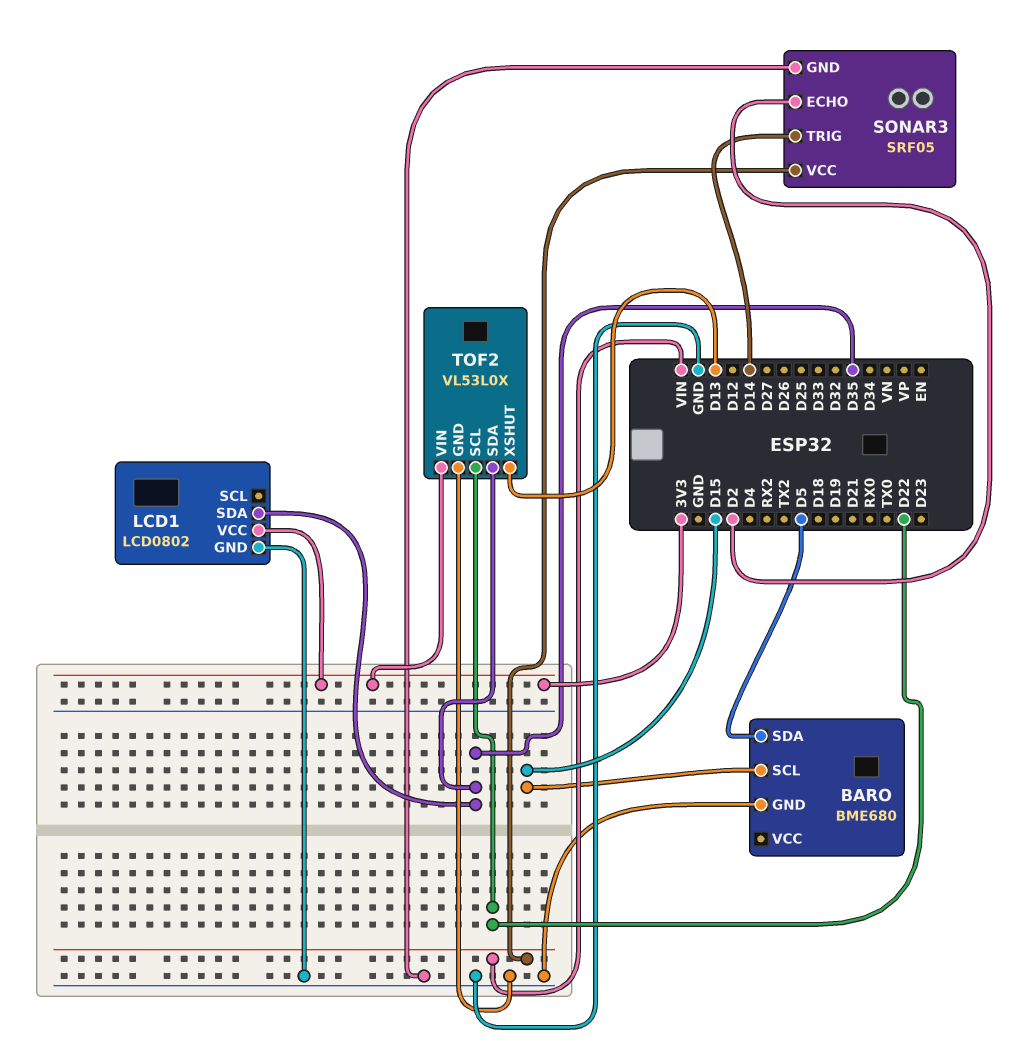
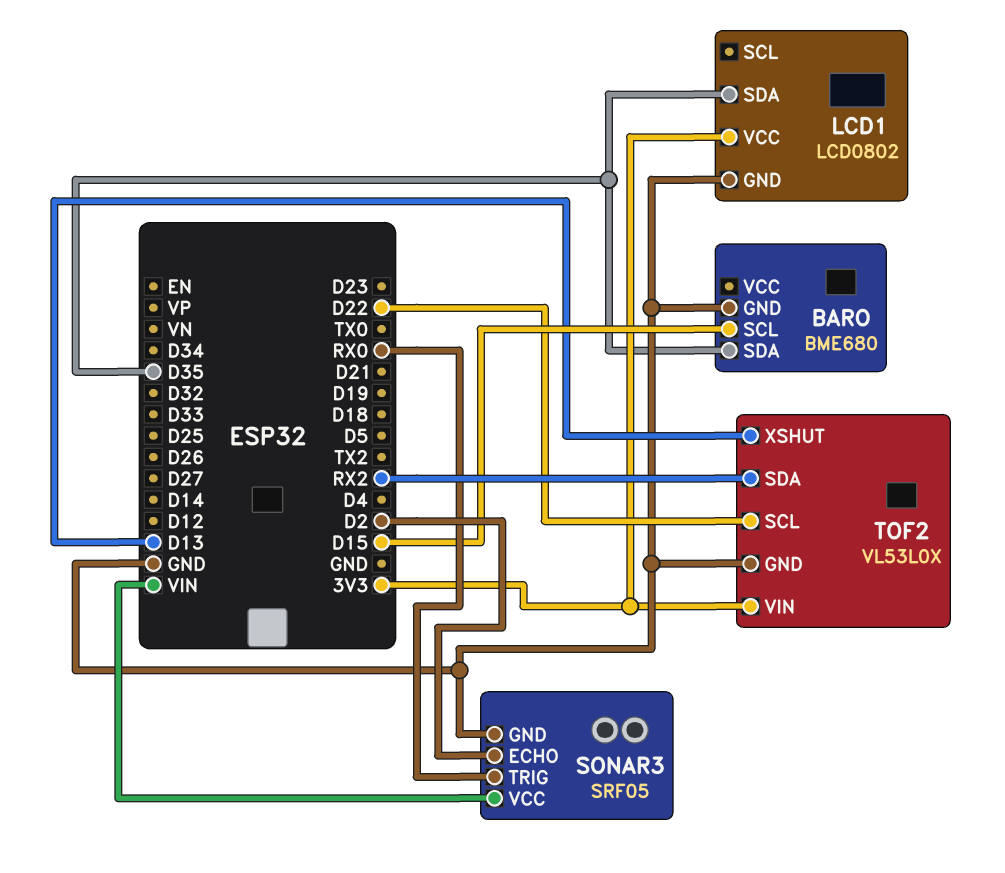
BARO pin SDA: D5 -> D35
SONAR3 pin TRIG: D14 -> RX0
TOF2 pin SDA: D35 -> RX2

